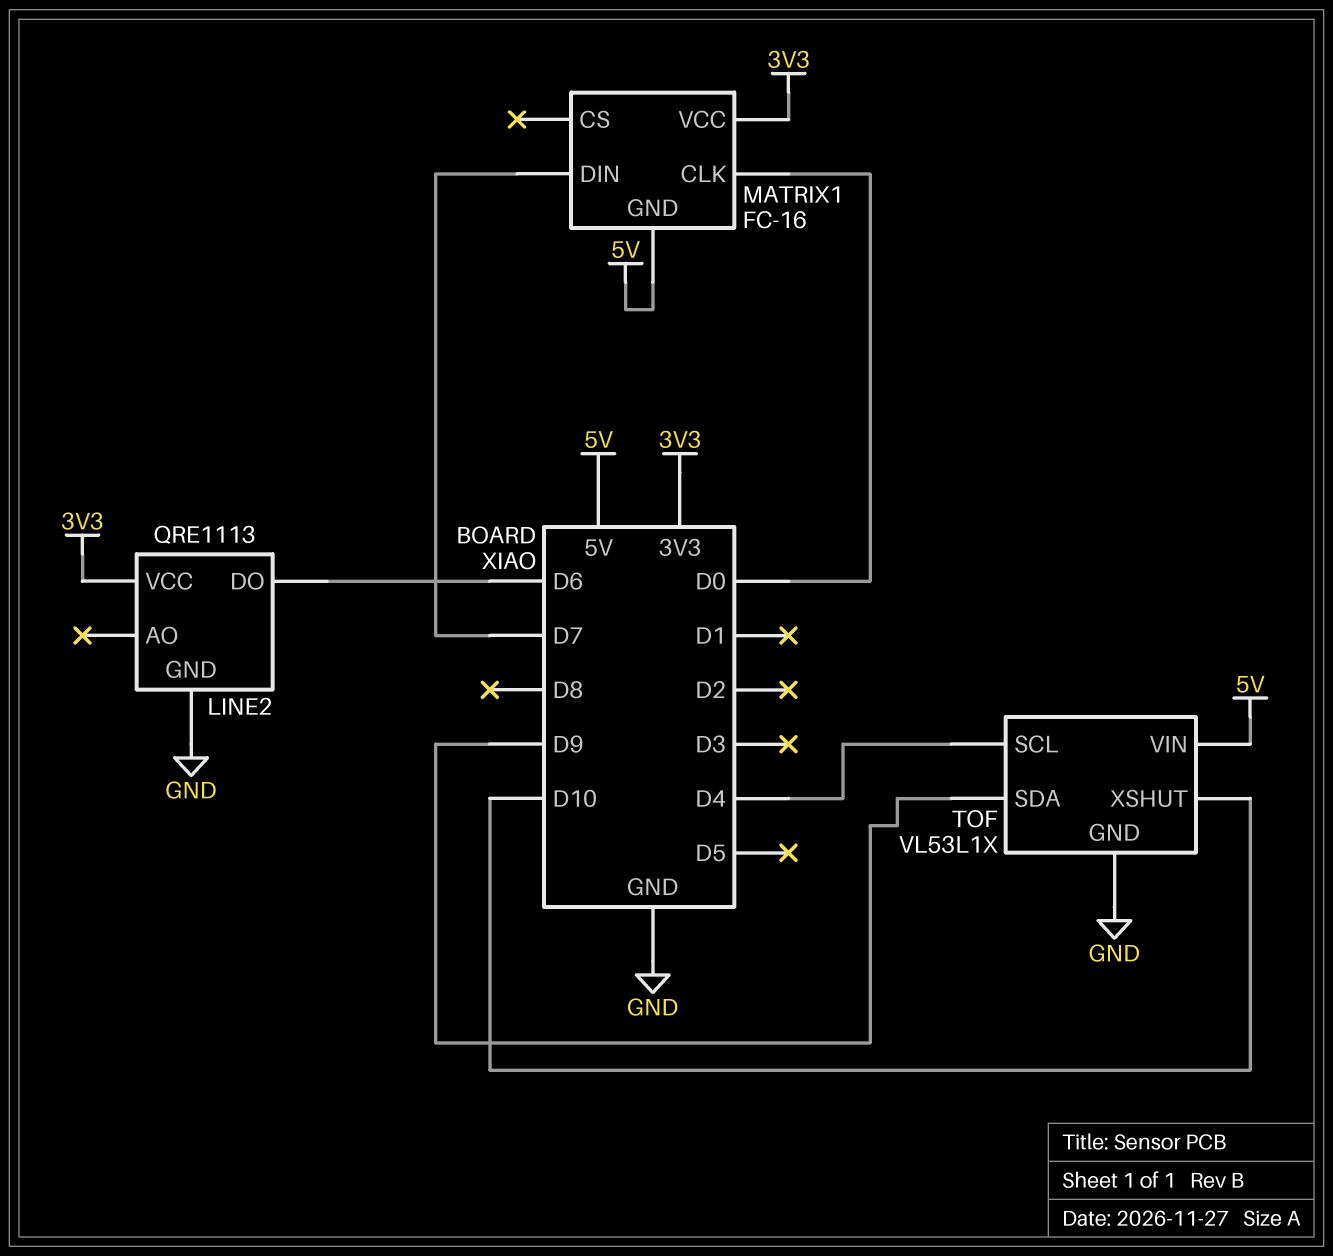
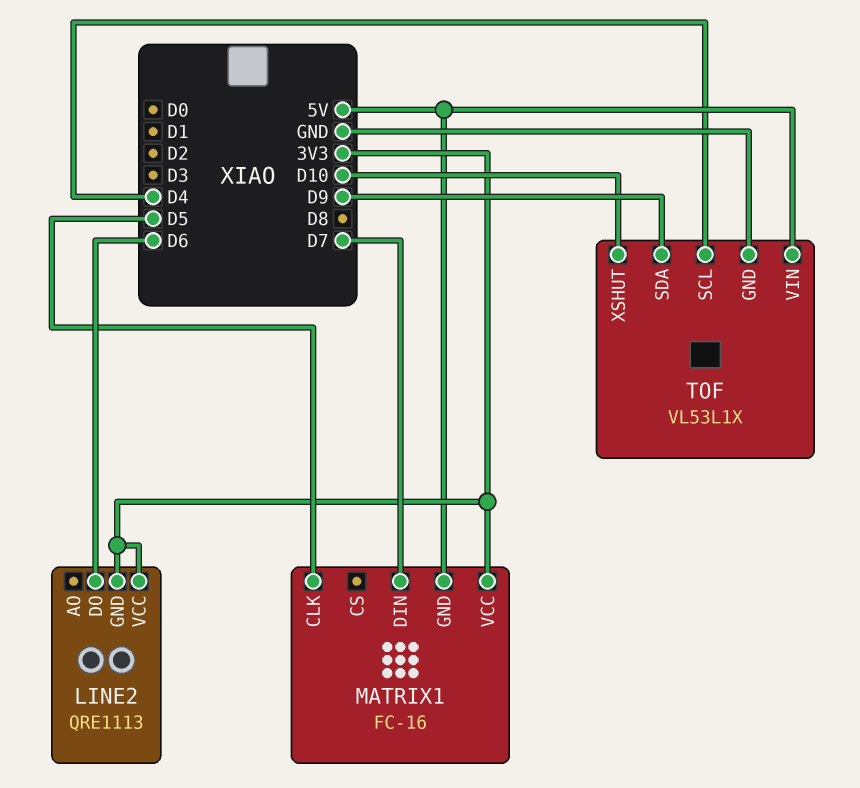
LINE2 pin GND: GND -> 3V3
MATRIX1 pin CLK: D0 -> D5

